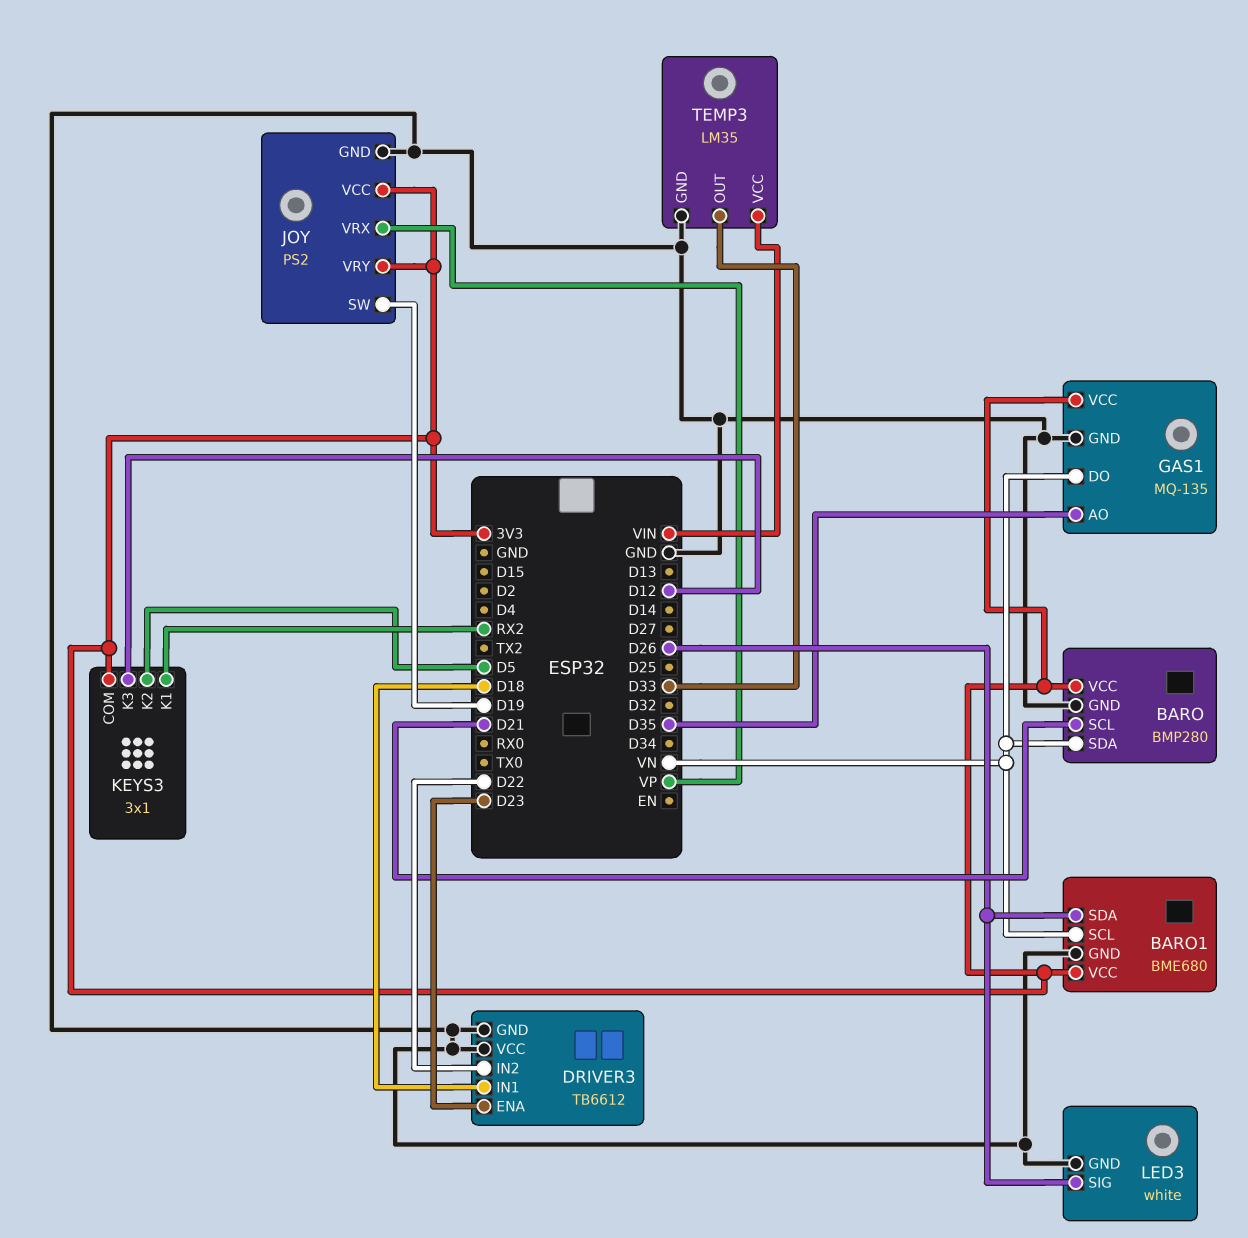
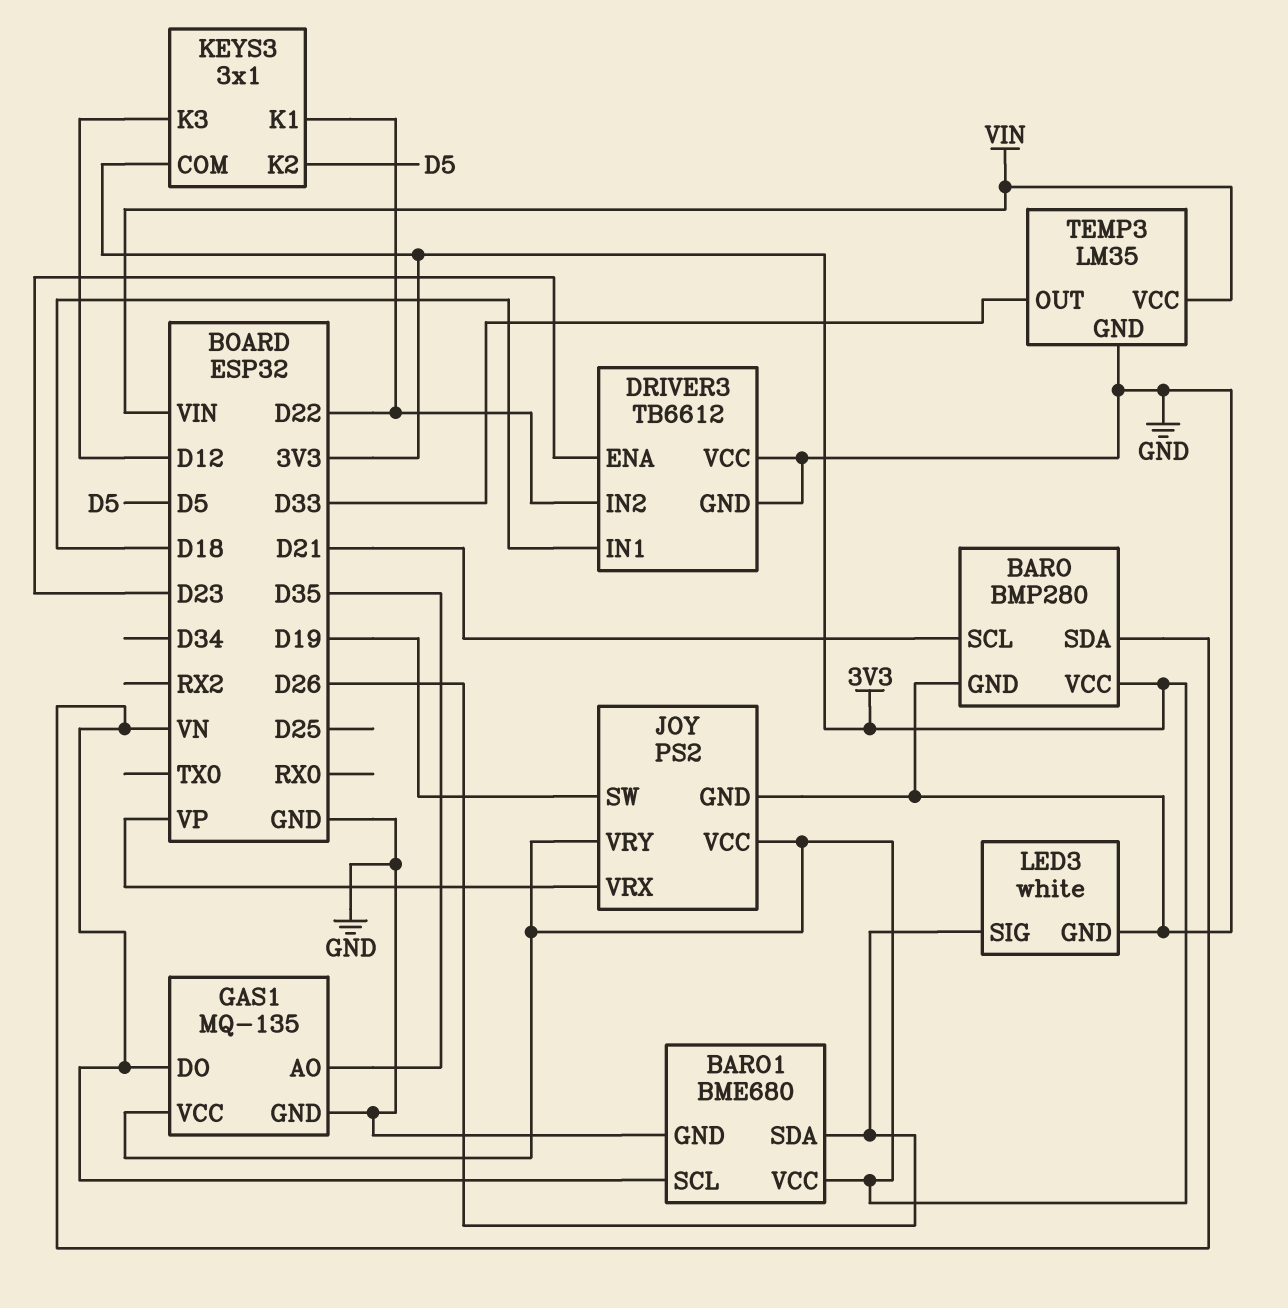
KEYS3 pin K1: RX2 -> D22

